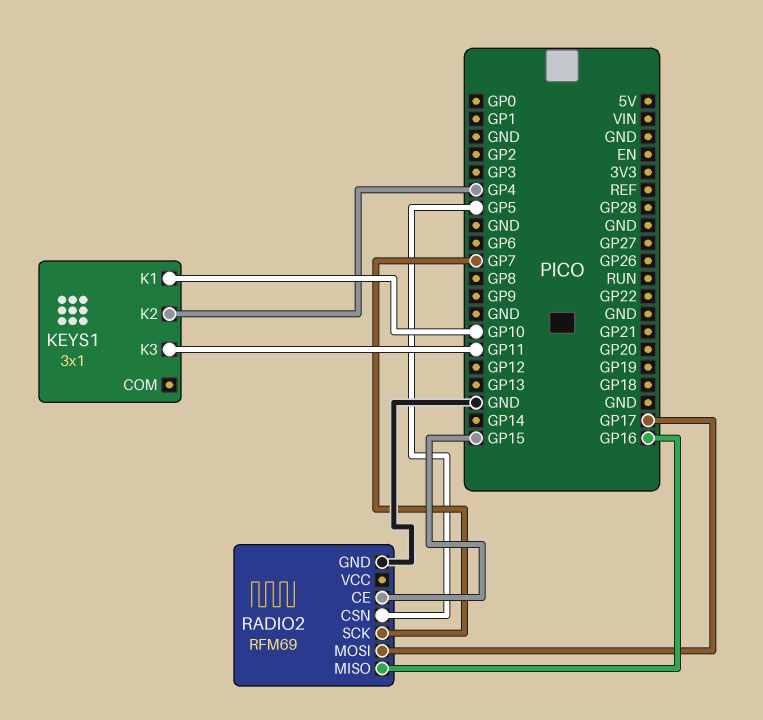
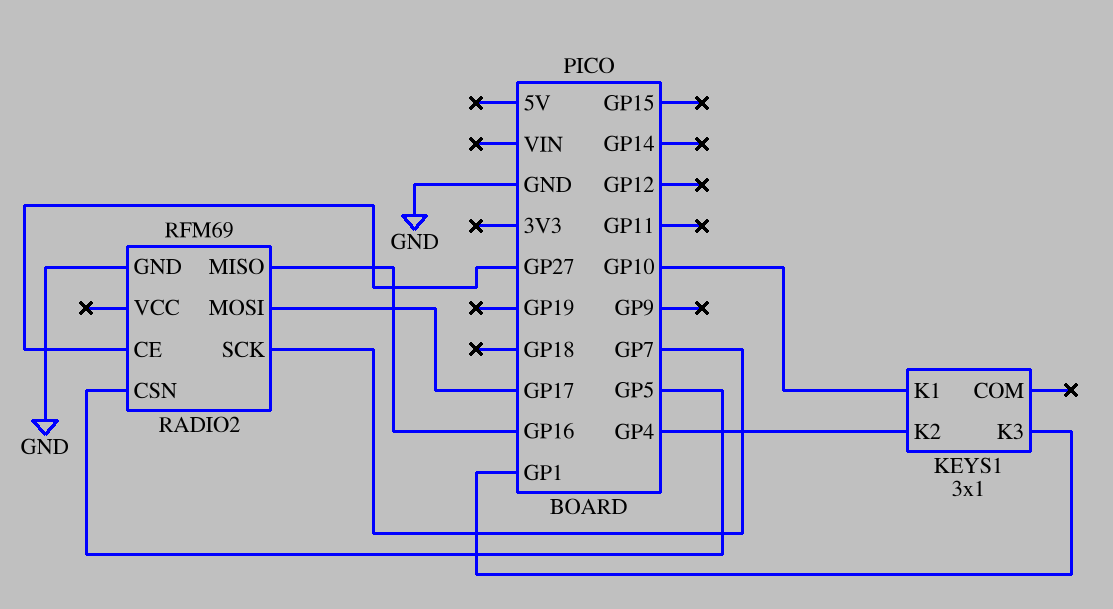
KEYS1 pin K3: GP11 -> GP1
RADIO2 pin CE: GP15 -> GP27

